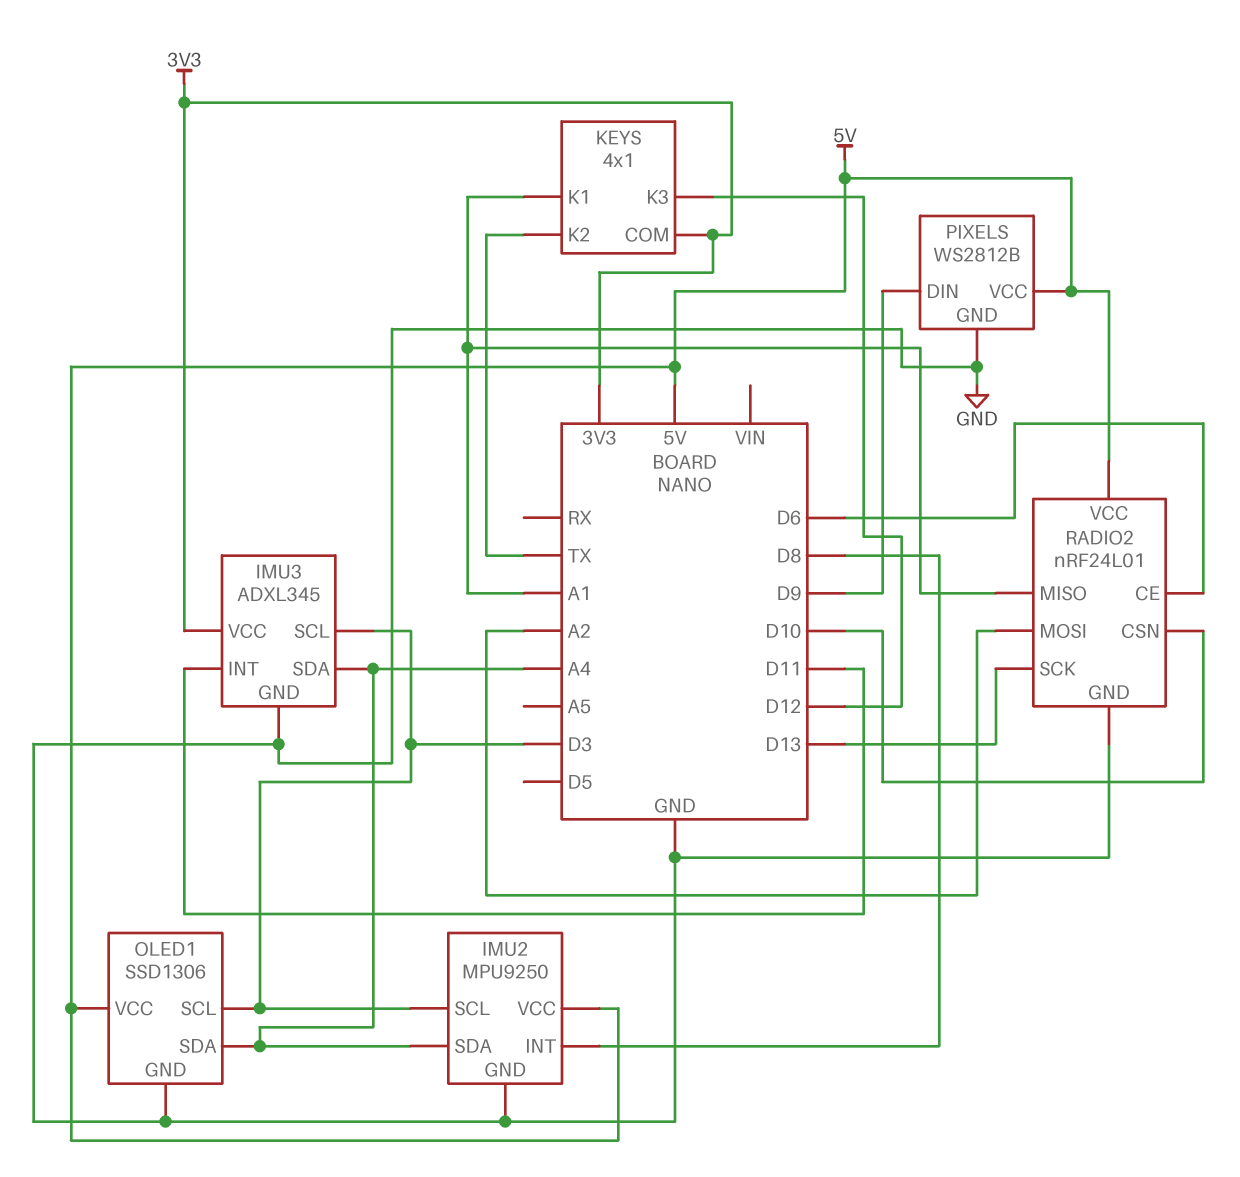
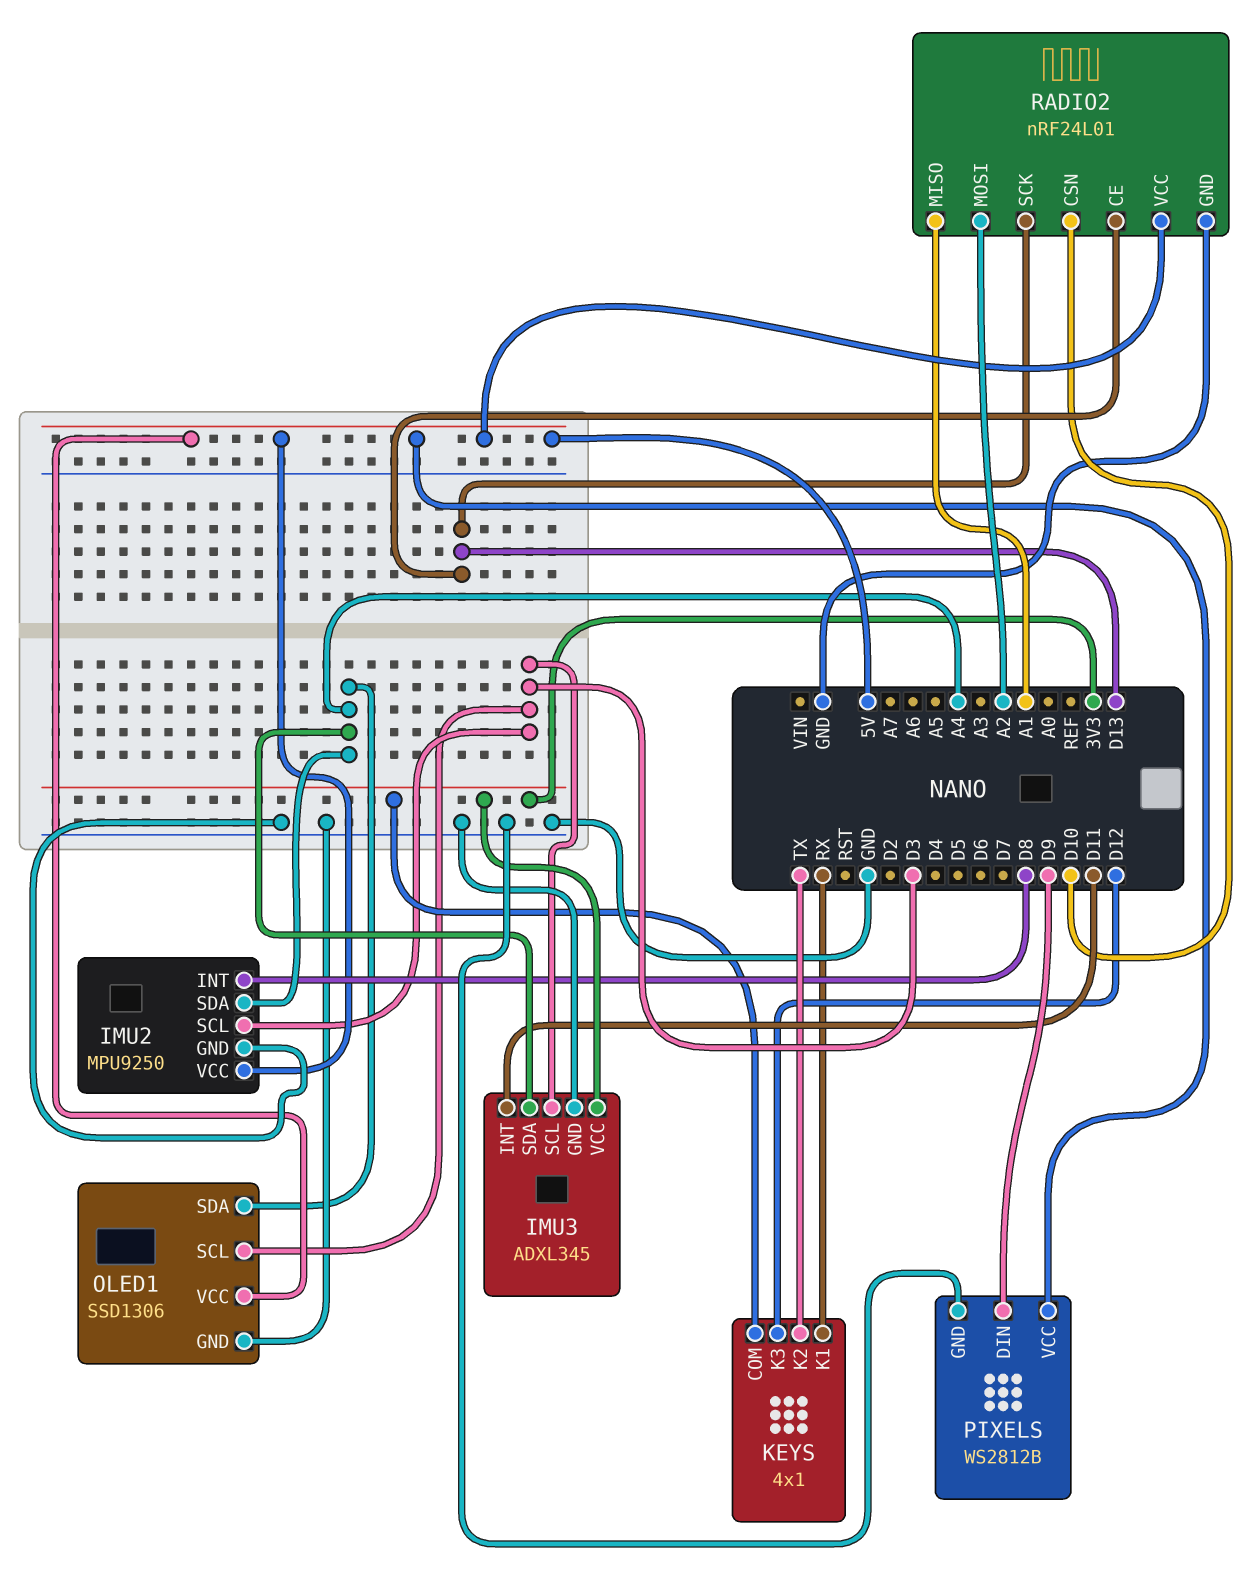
KEYS pin K1: A1 -> RX
RADIO2 pin CE: D6 -> D13

